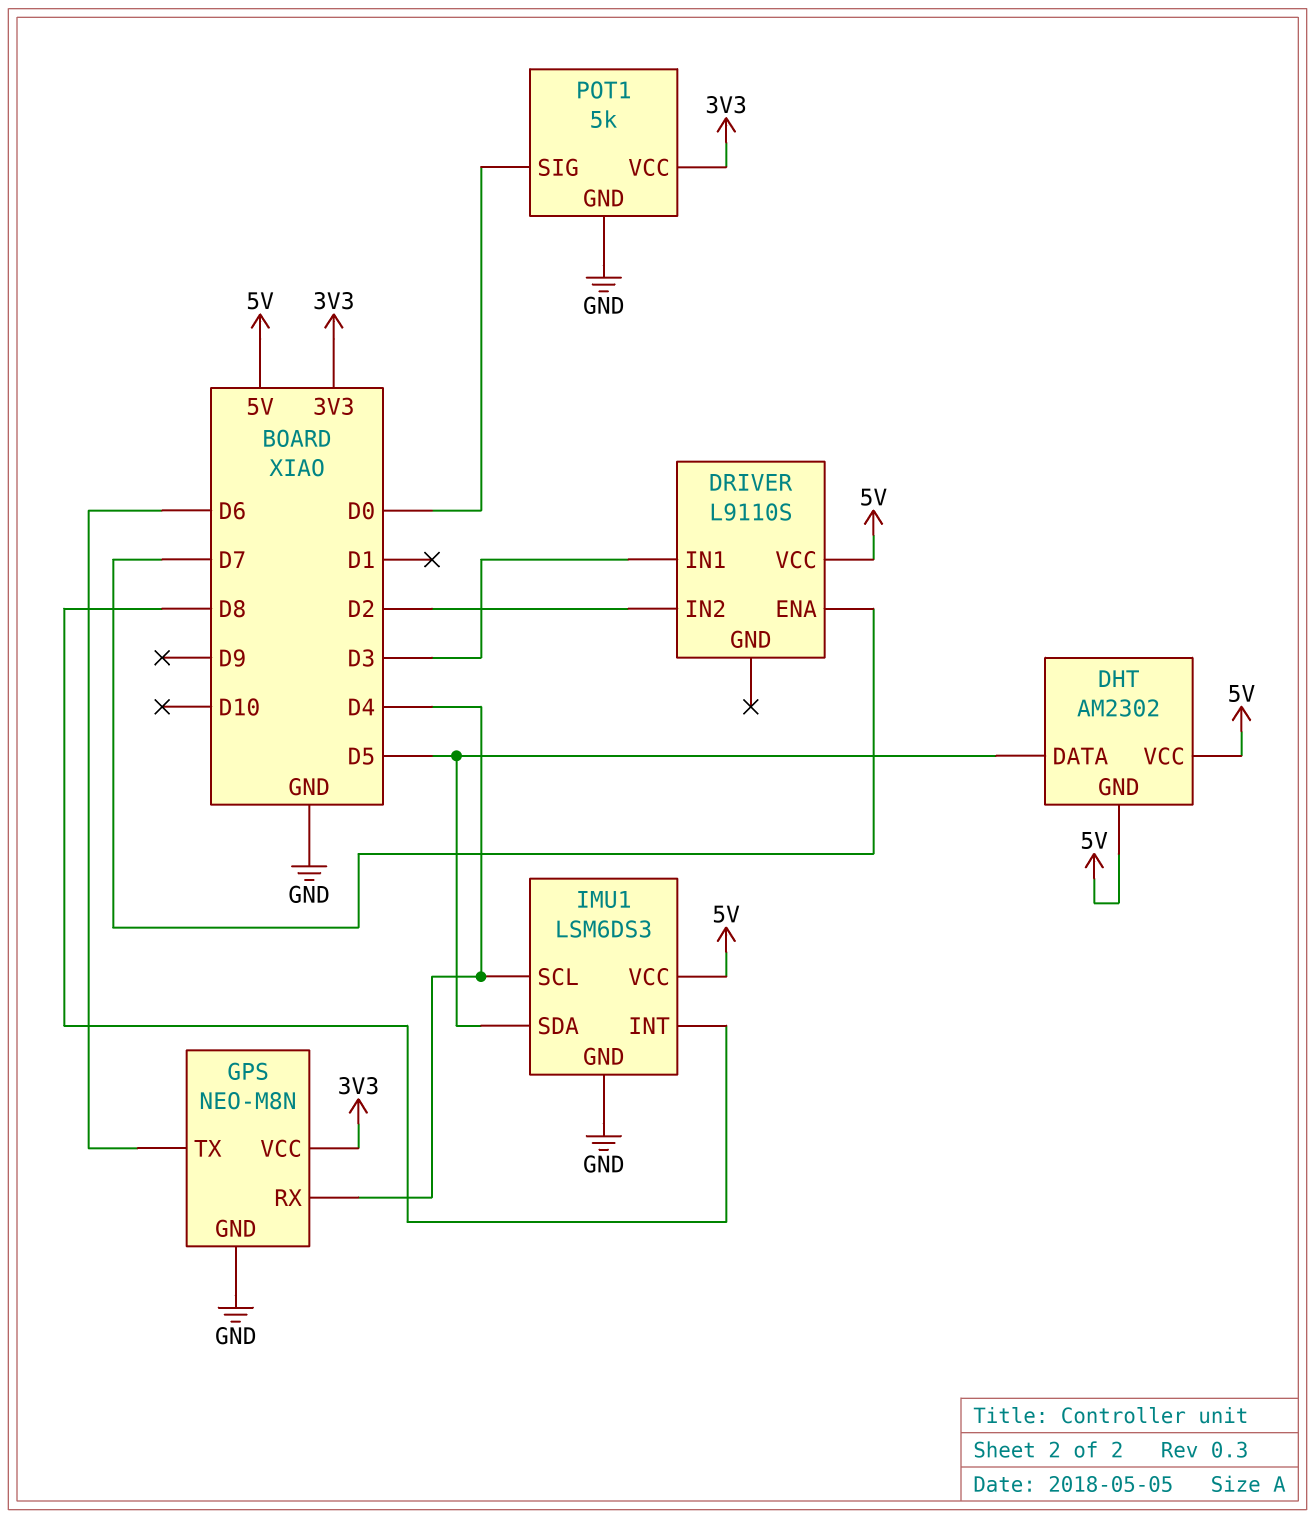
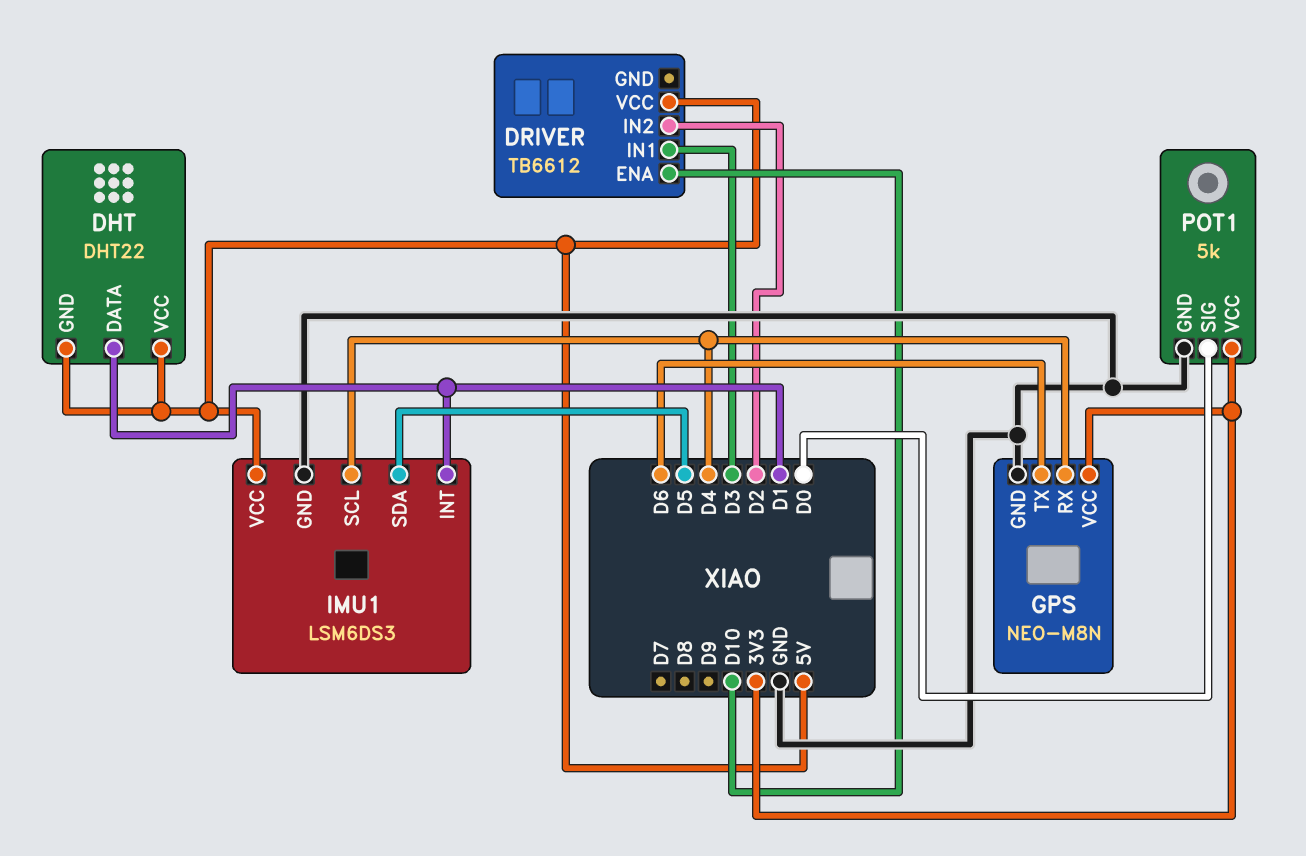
DHT: AM2302 -> DHT22
DHT pin DATA: D5 -> D1
DRIVER: L9110S -> TB6612
DRIVER pin ENA: D7 -> D10
IMU1 pin INT: D8 -> D1

